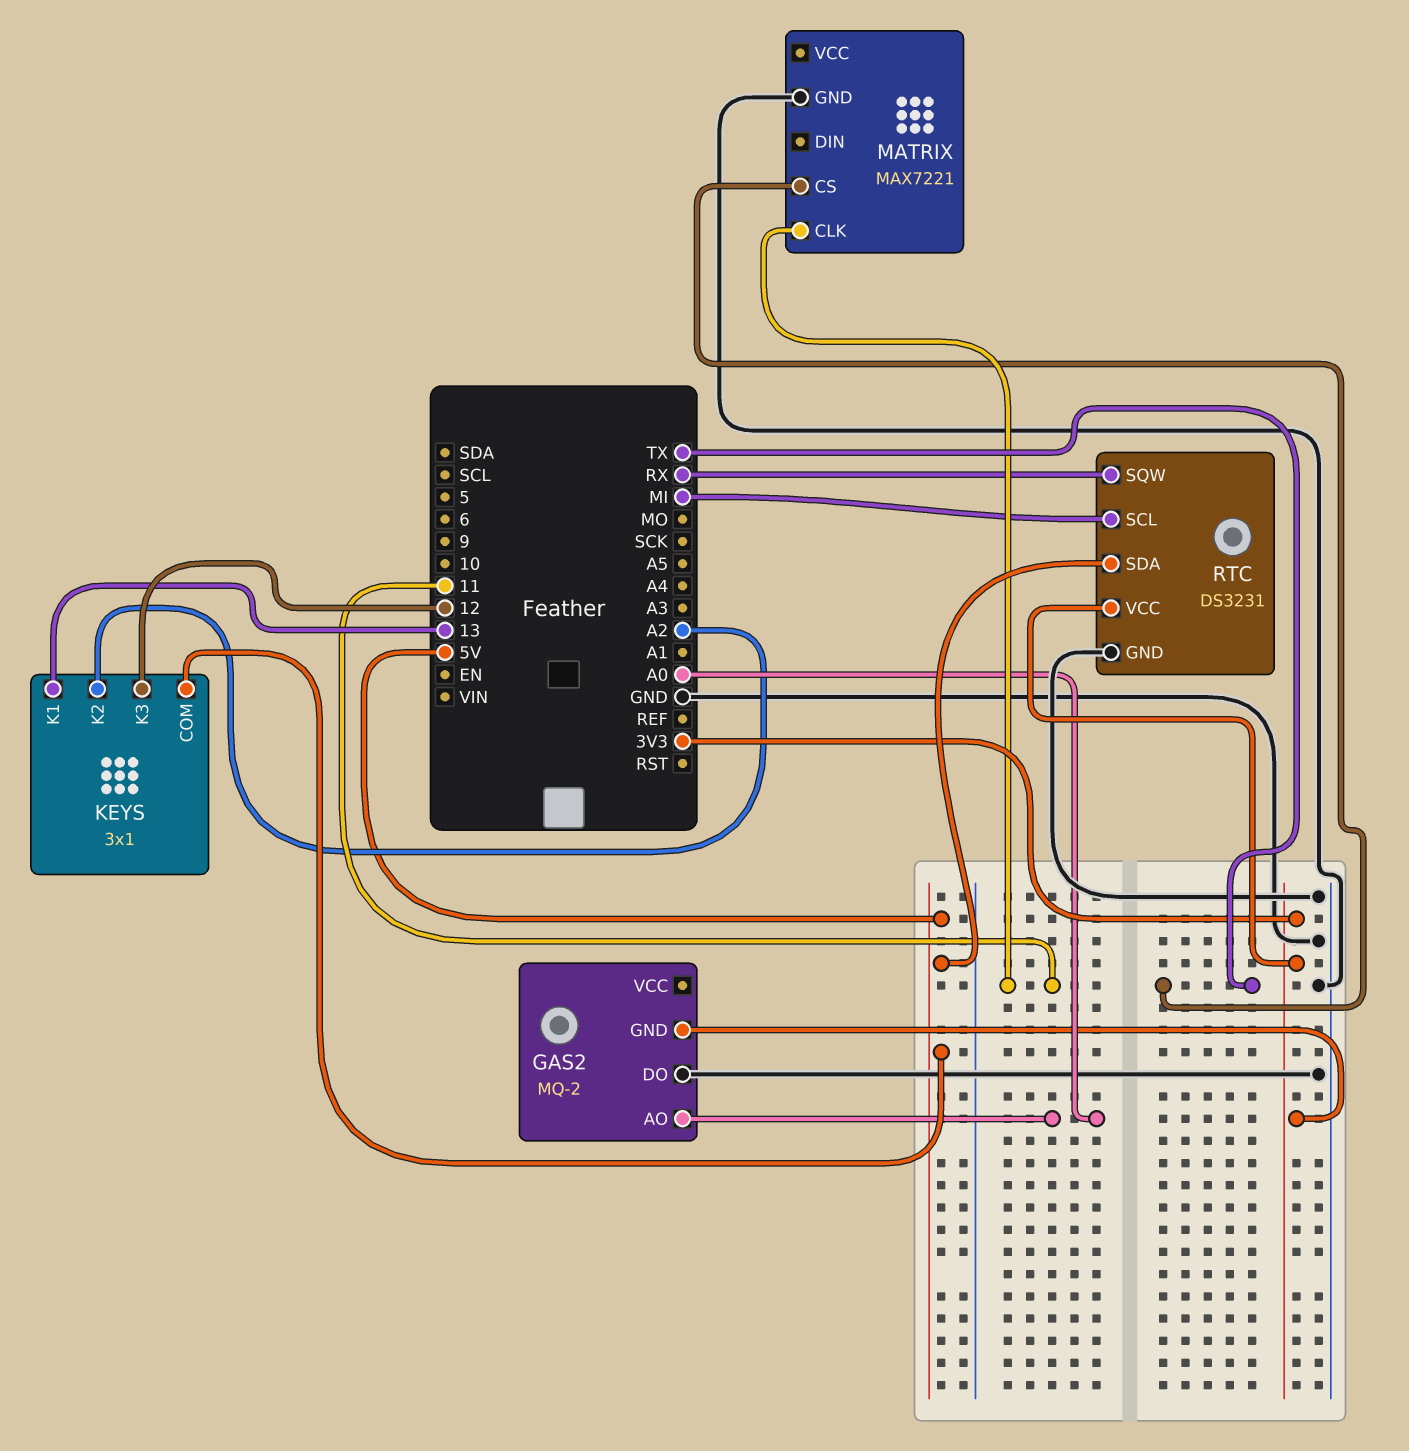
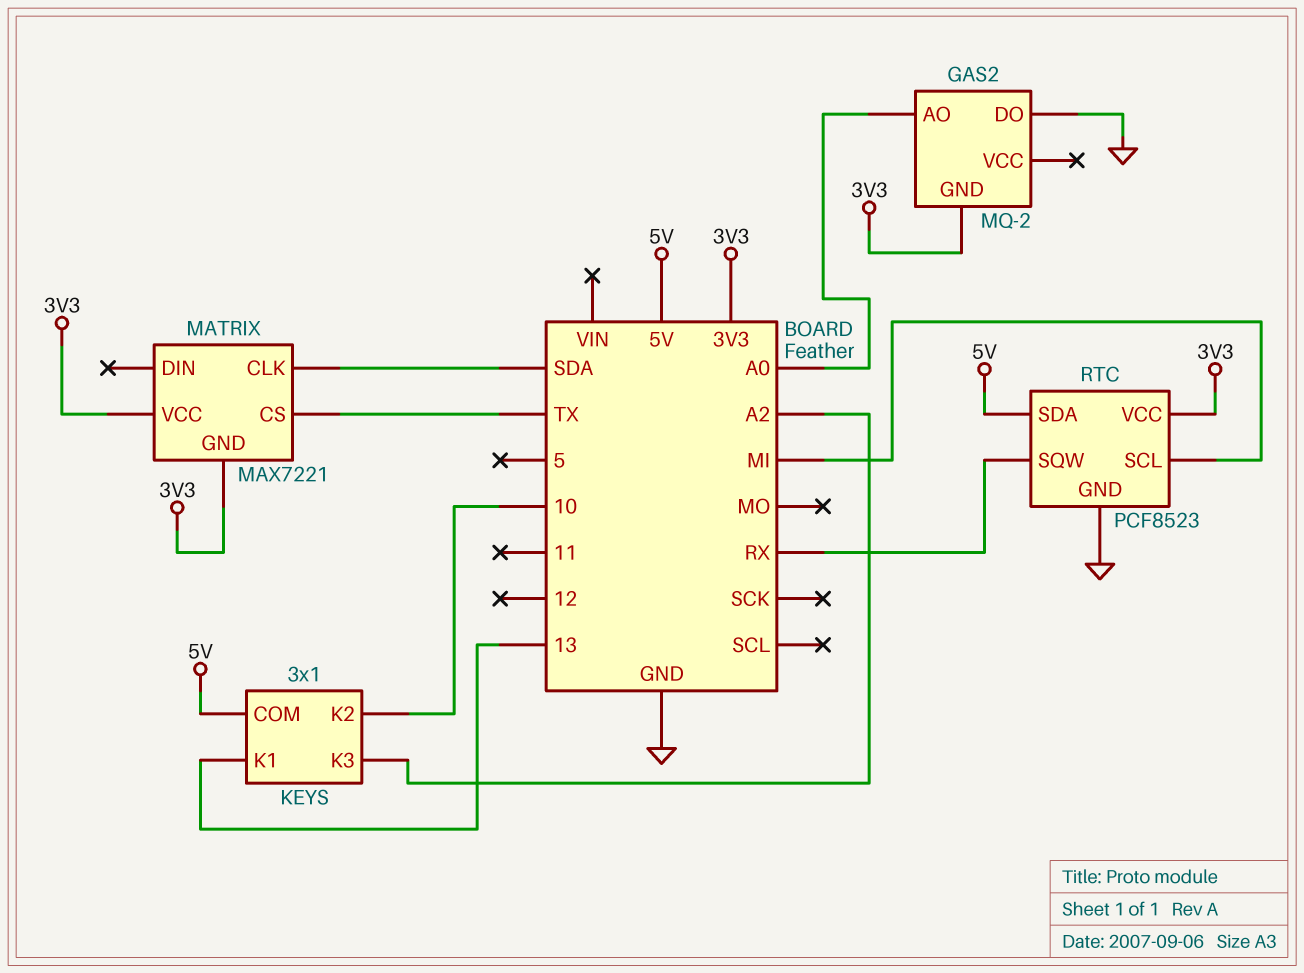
KEYS pin K2: A2 -> 10
KEYS pin K3: 12 -> A2
MATRIX pin CLK: 11 -> SDA
MATRIX pin GND: GND -> 3V3
MATRIX pin VCC: none -> 3V3
RTC: DS3231 -> PCF8523

